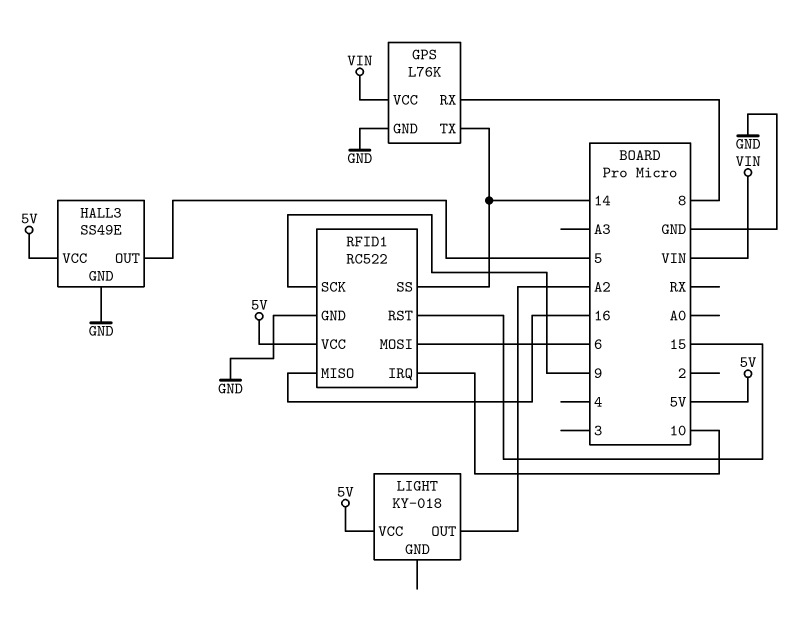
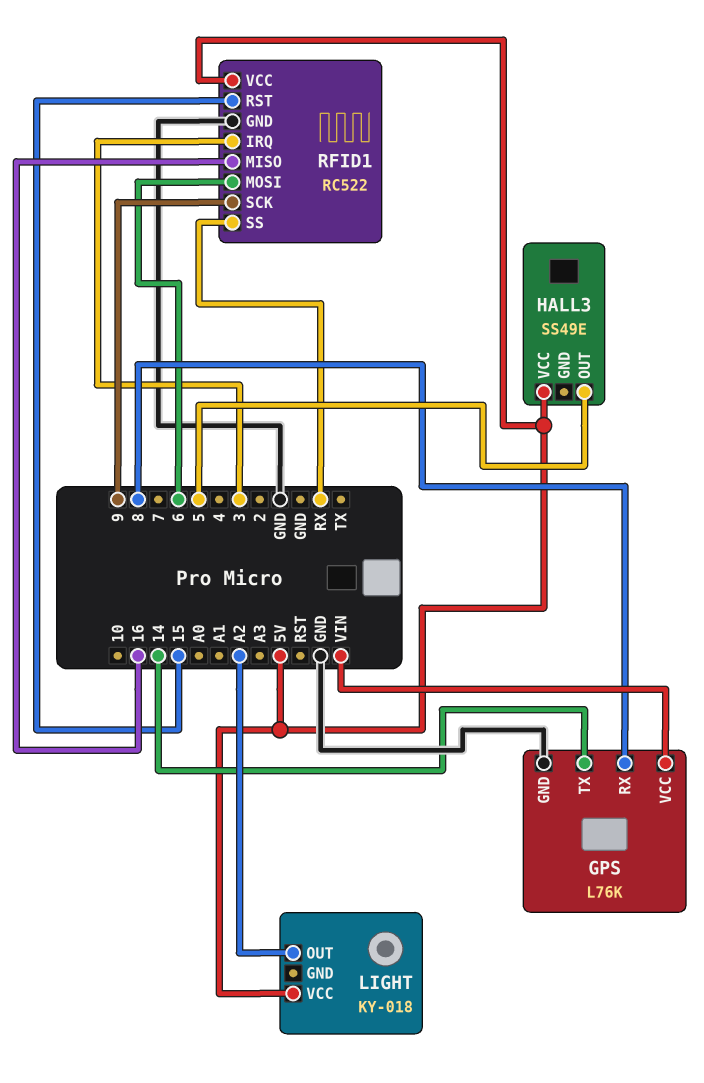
HALL3 pin GND: GND -> none
RFID1 pin IRQ: 10 -> 3
RFID1 pin SS: 14 -> RX

